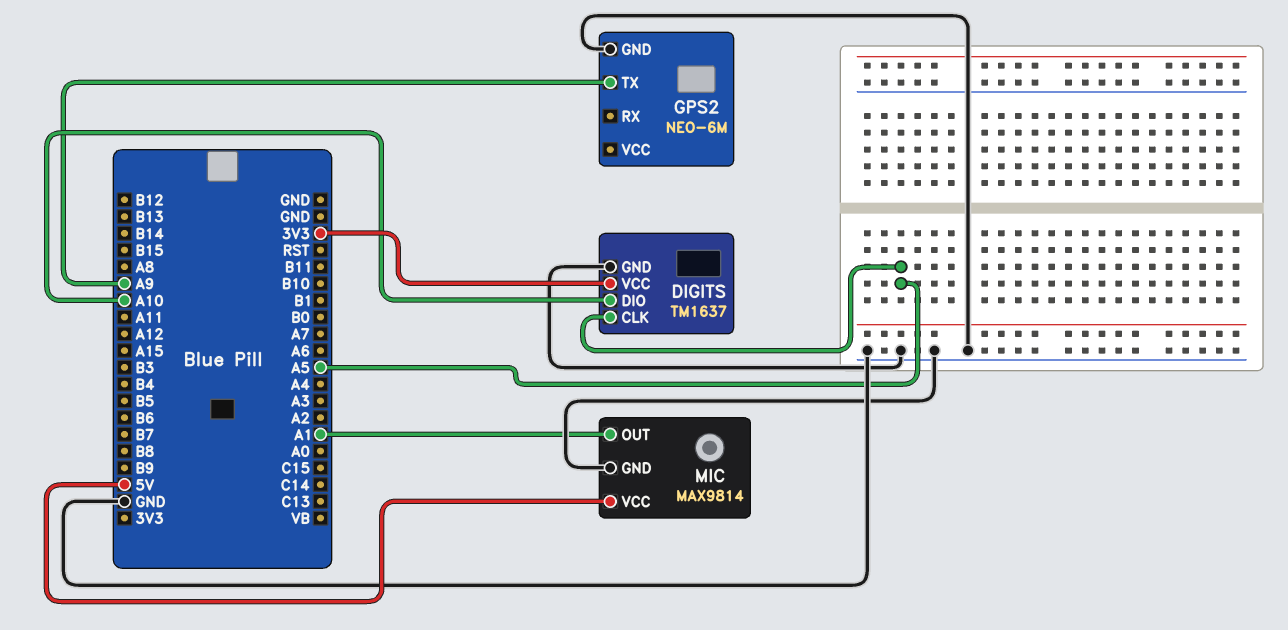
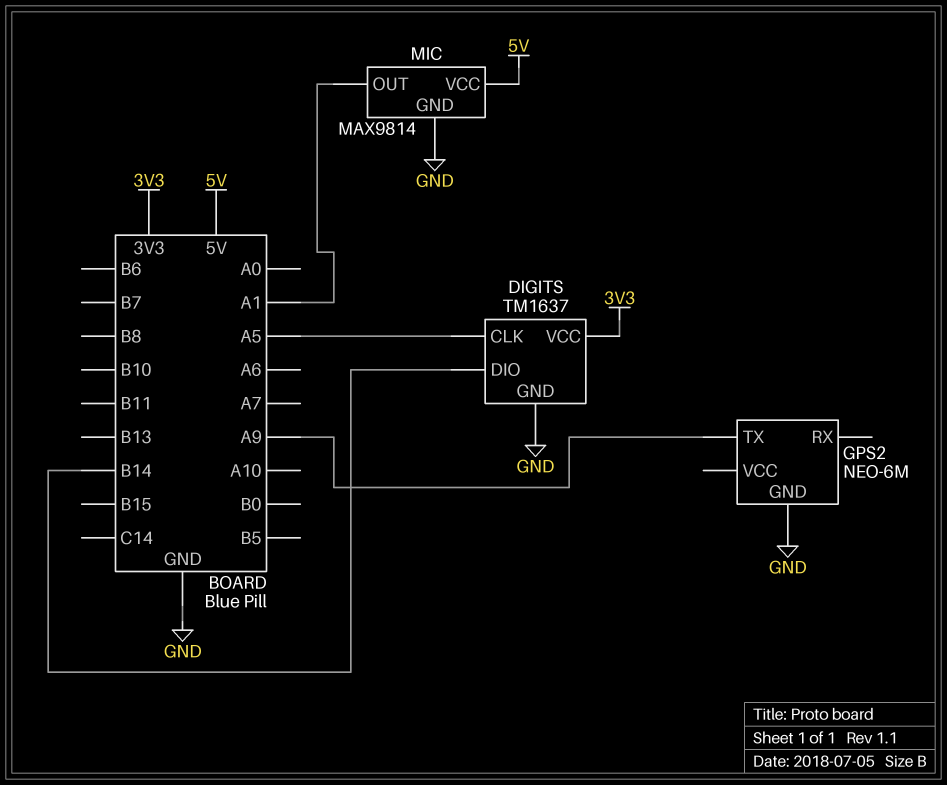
DIGITS pin DIO: A10 -> B14

